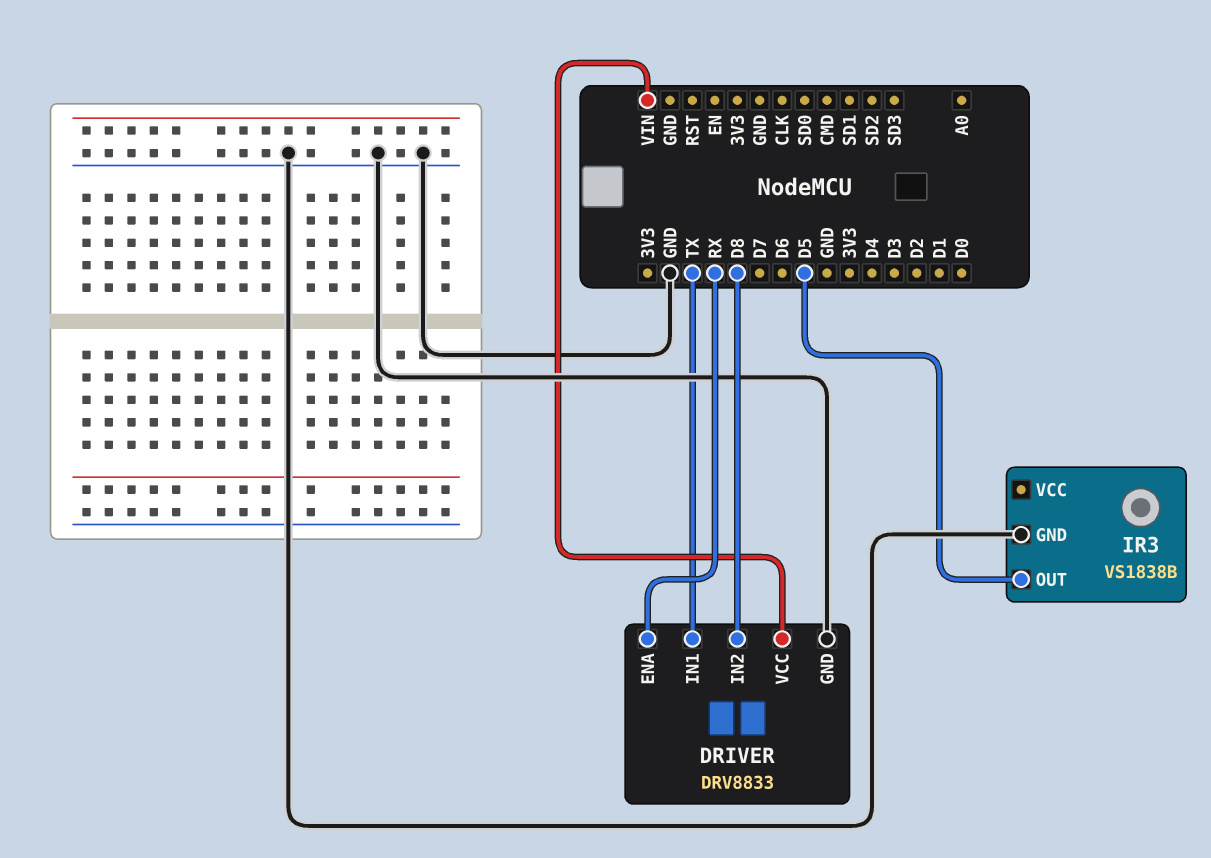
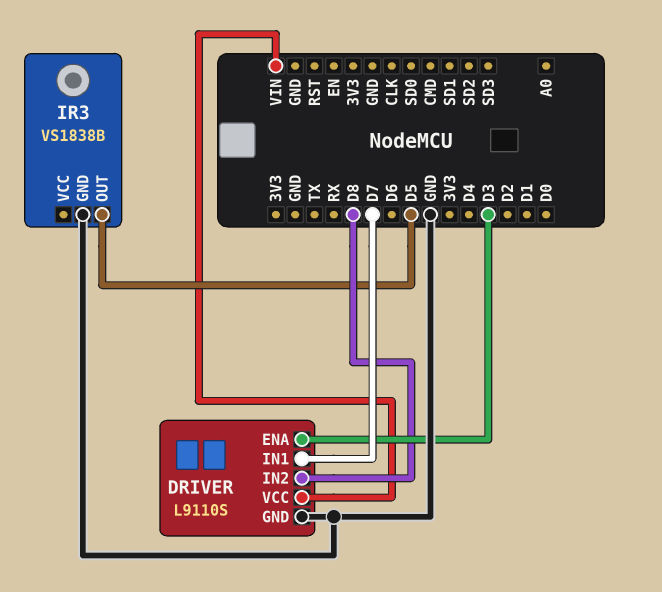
DRIVER: DRV8833 -> L9110S
DRIVER pin ENA: RX -> D3
DRIVER pin IN1: TX -> D7

